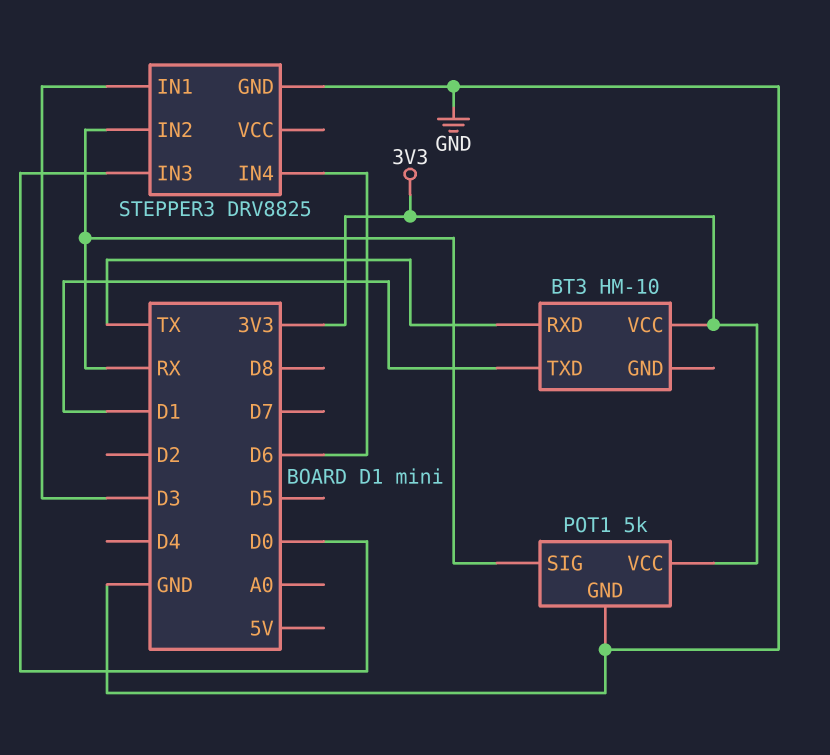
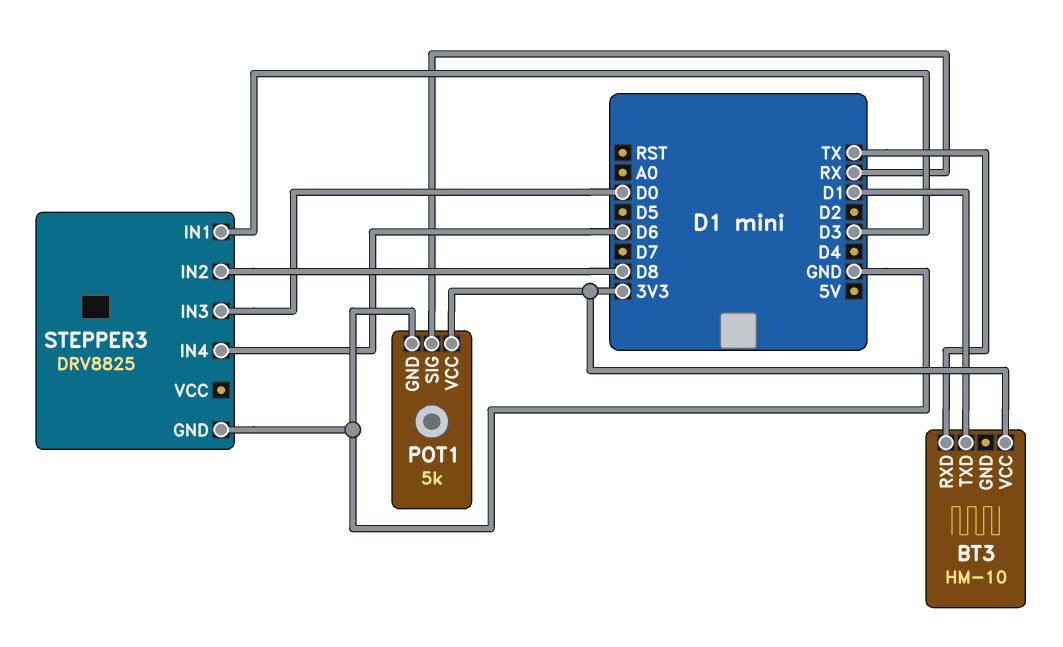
STEPPER3 pin IN2: RX -> D8

